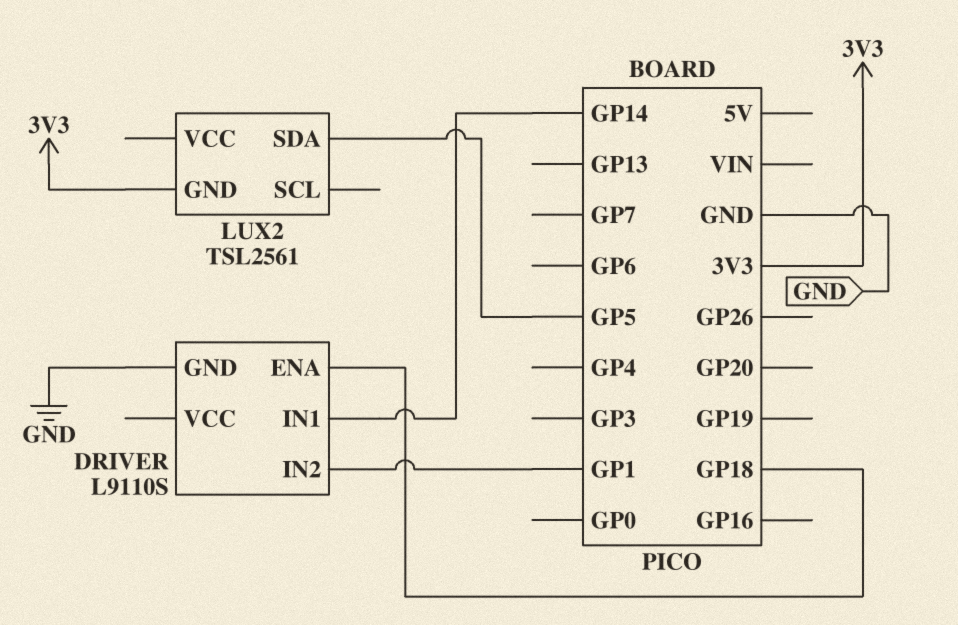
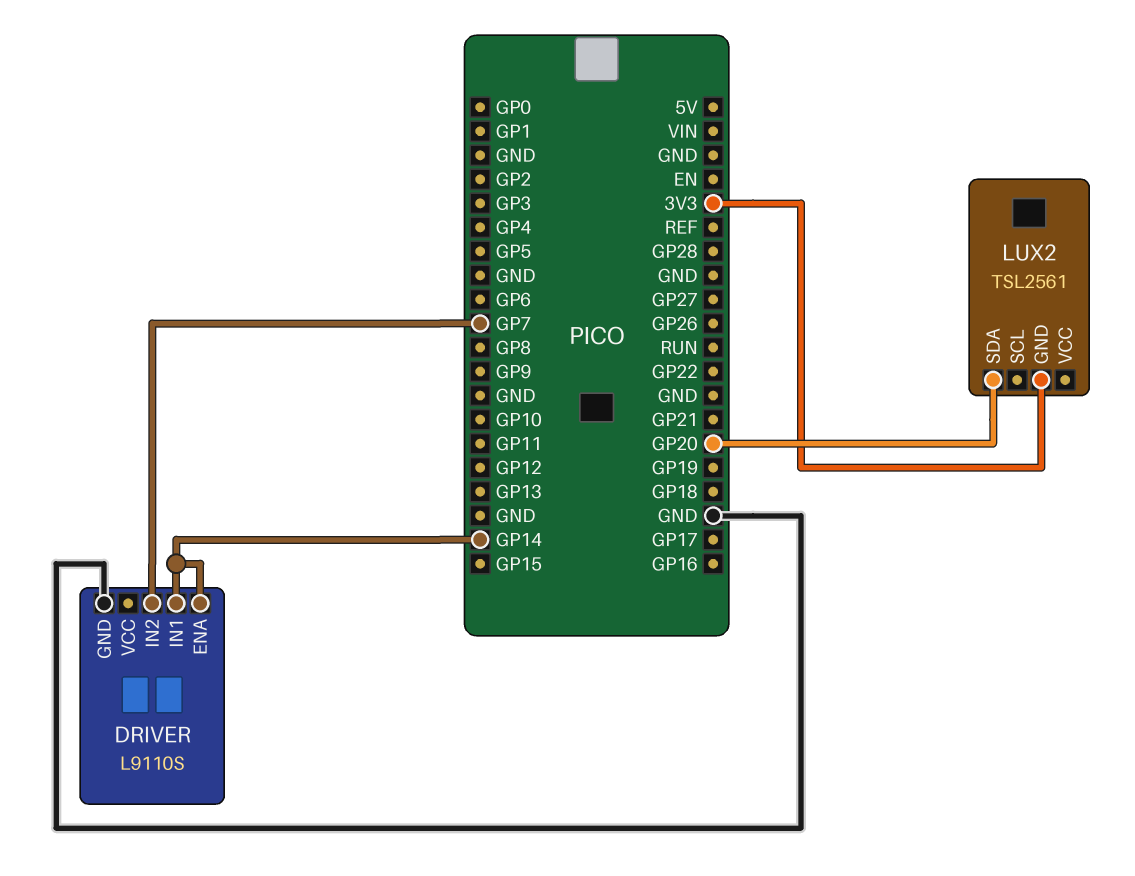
DRIVER pin ENA: GP18 -> GP14
DRIVER pin IN2: GP1 -> GP7
LUX2 pin SDA: GP5 -> GP20

